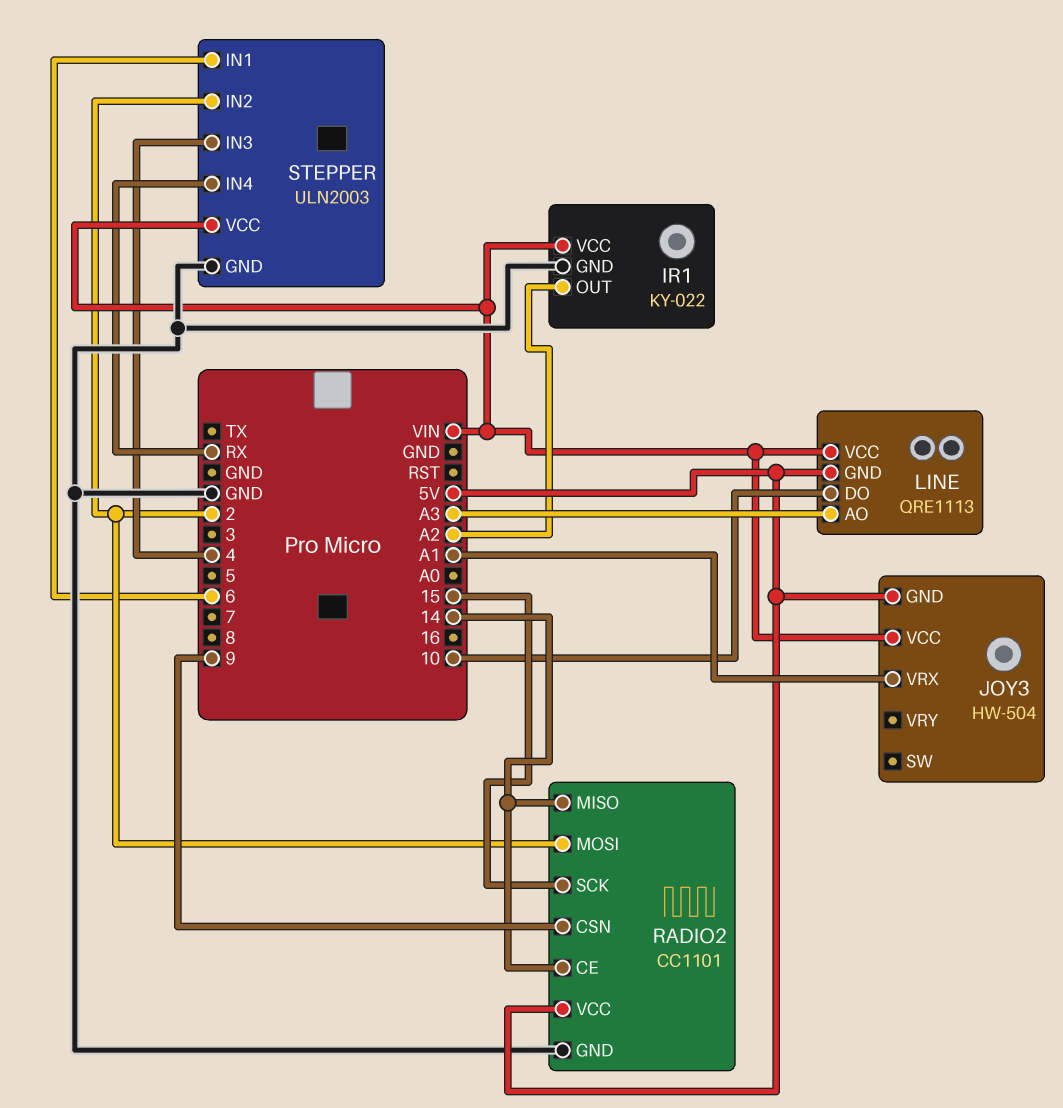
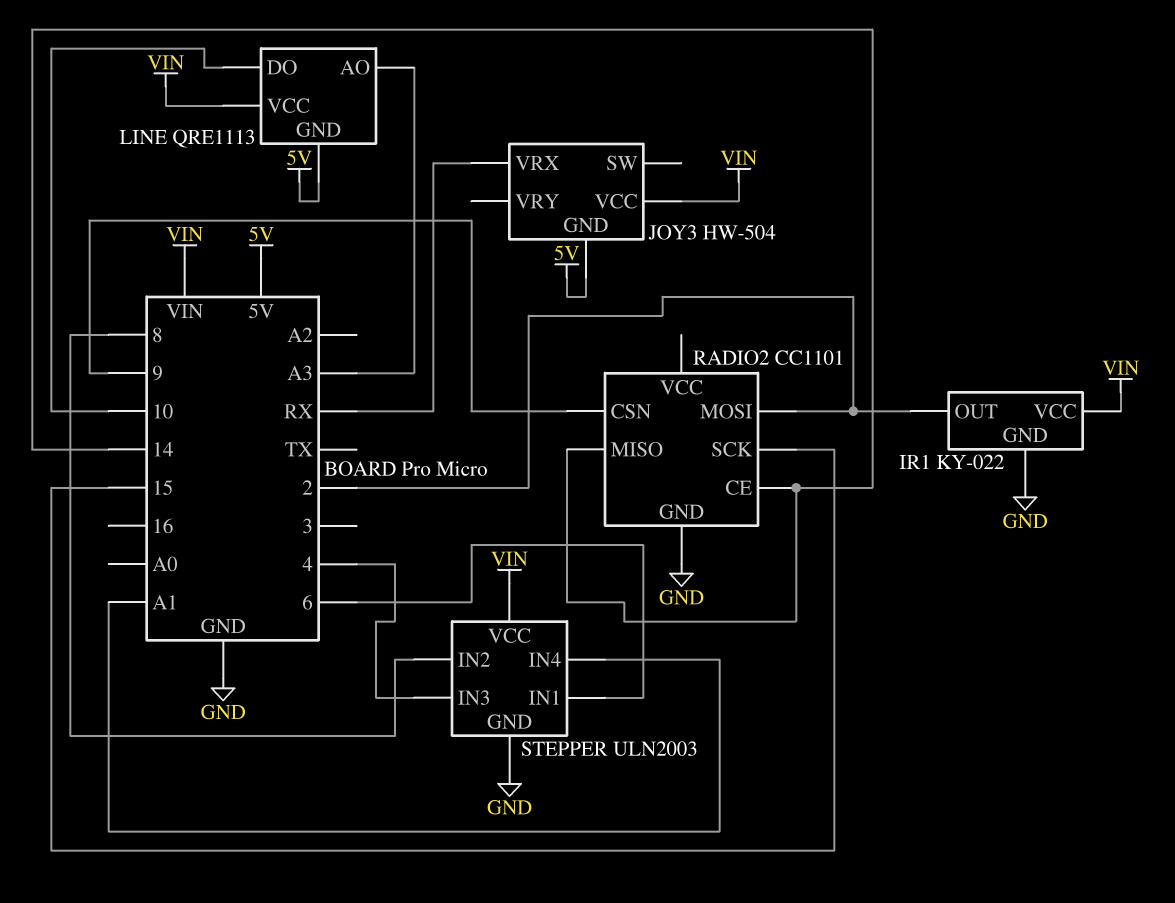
IR1 pin OUT: A2 -> 2
JOY3 pin VRX: A1 -> RX
RADIO2 pin VCC: 5V -> none
STEPPER pin IN2: 2 -> 8
STEPPER pin IN4: RX -> A1

